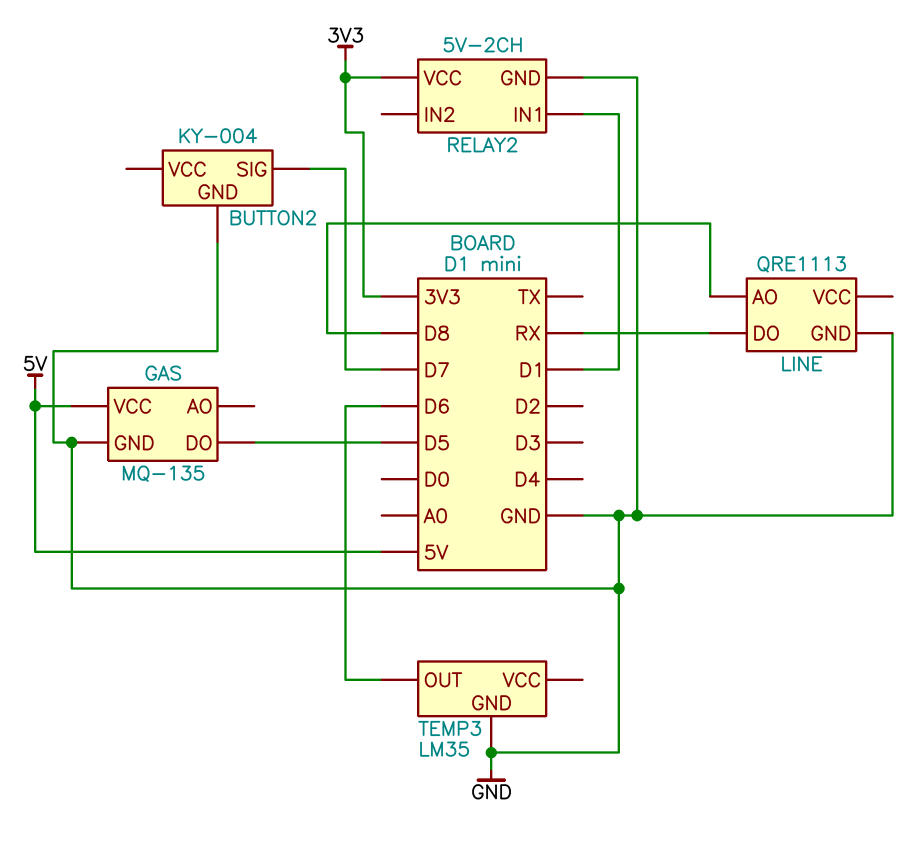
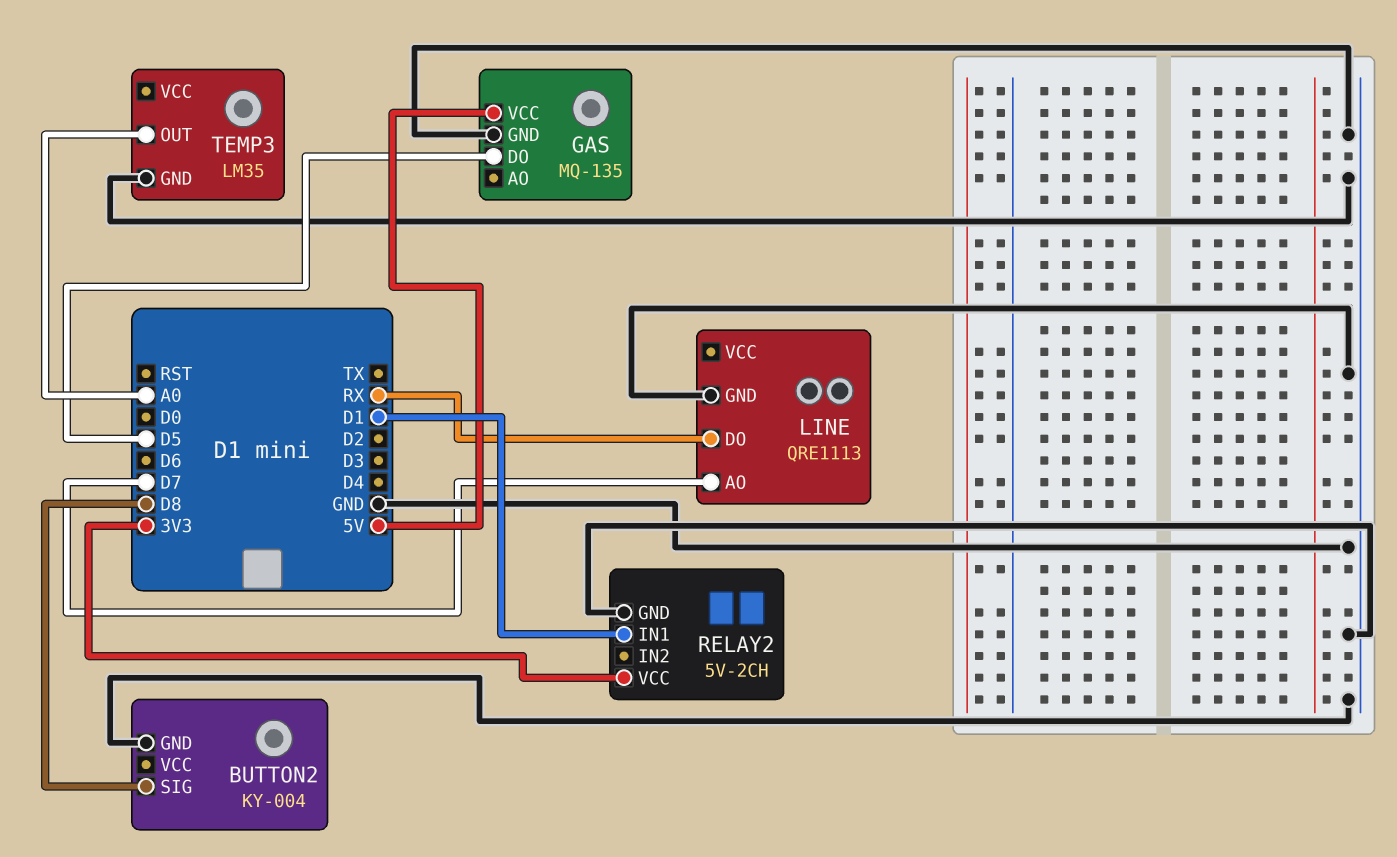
BUTTON2 pin SIG: D7 -> D8
LINE pin AO: D8 -> D7
TEMP3 pin OUT: D6 -> A0

